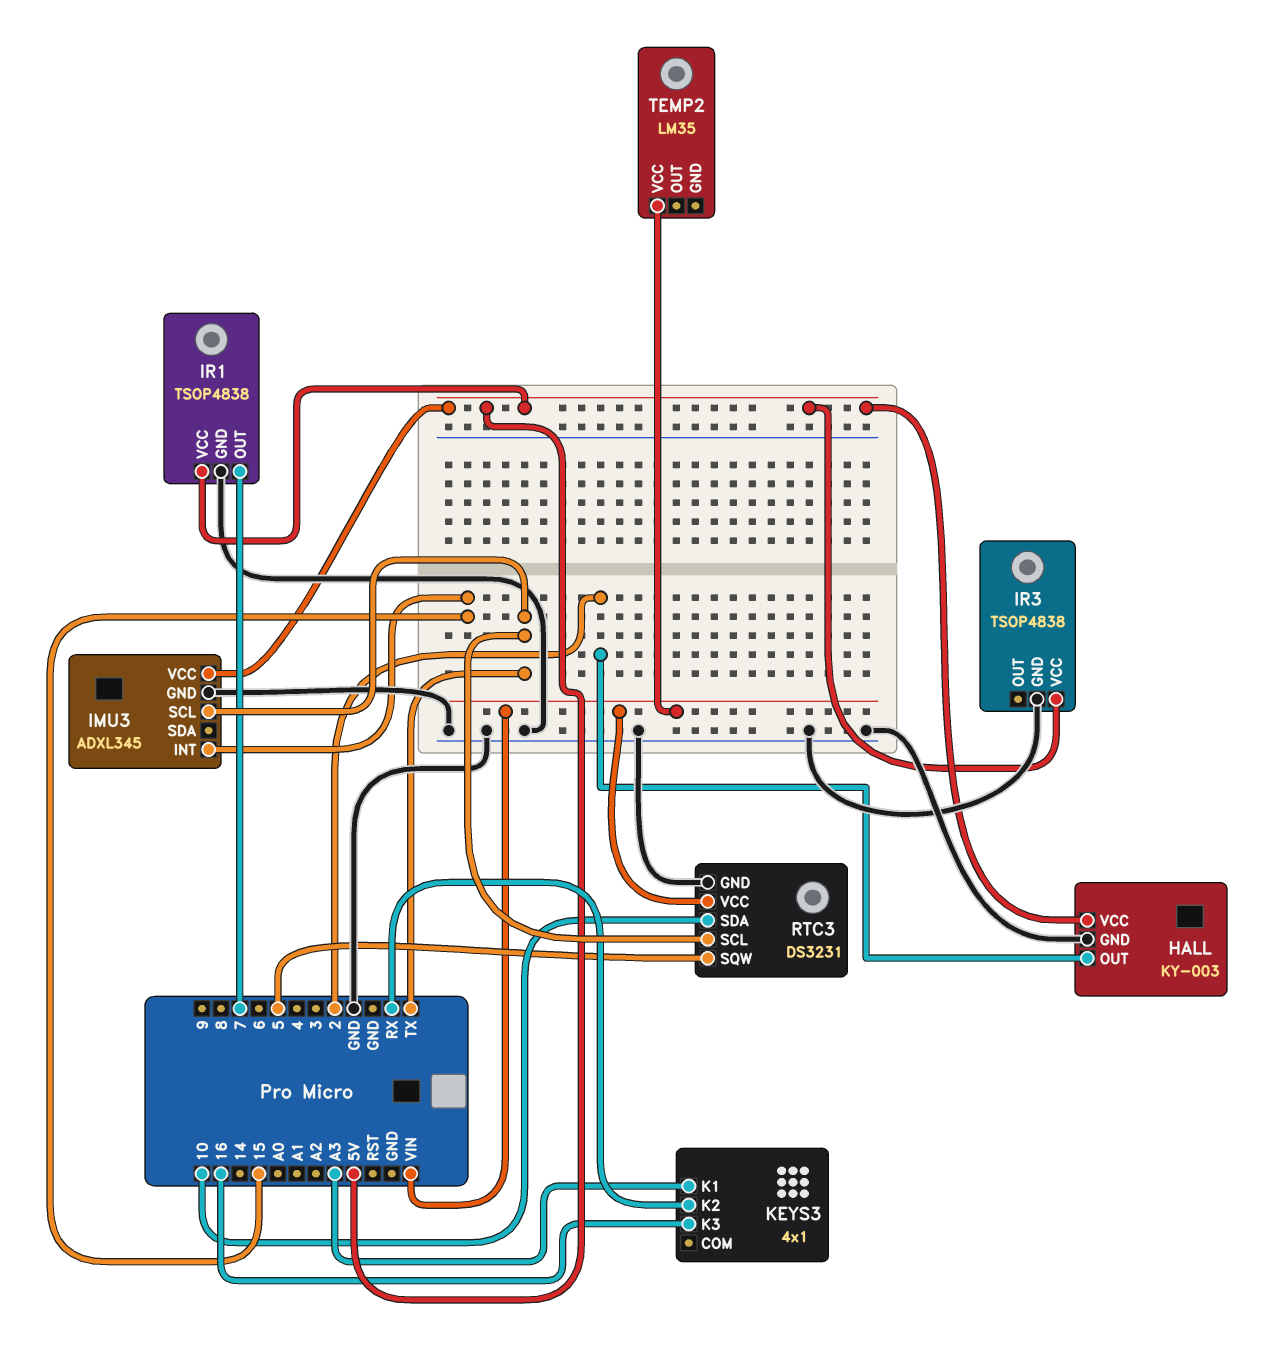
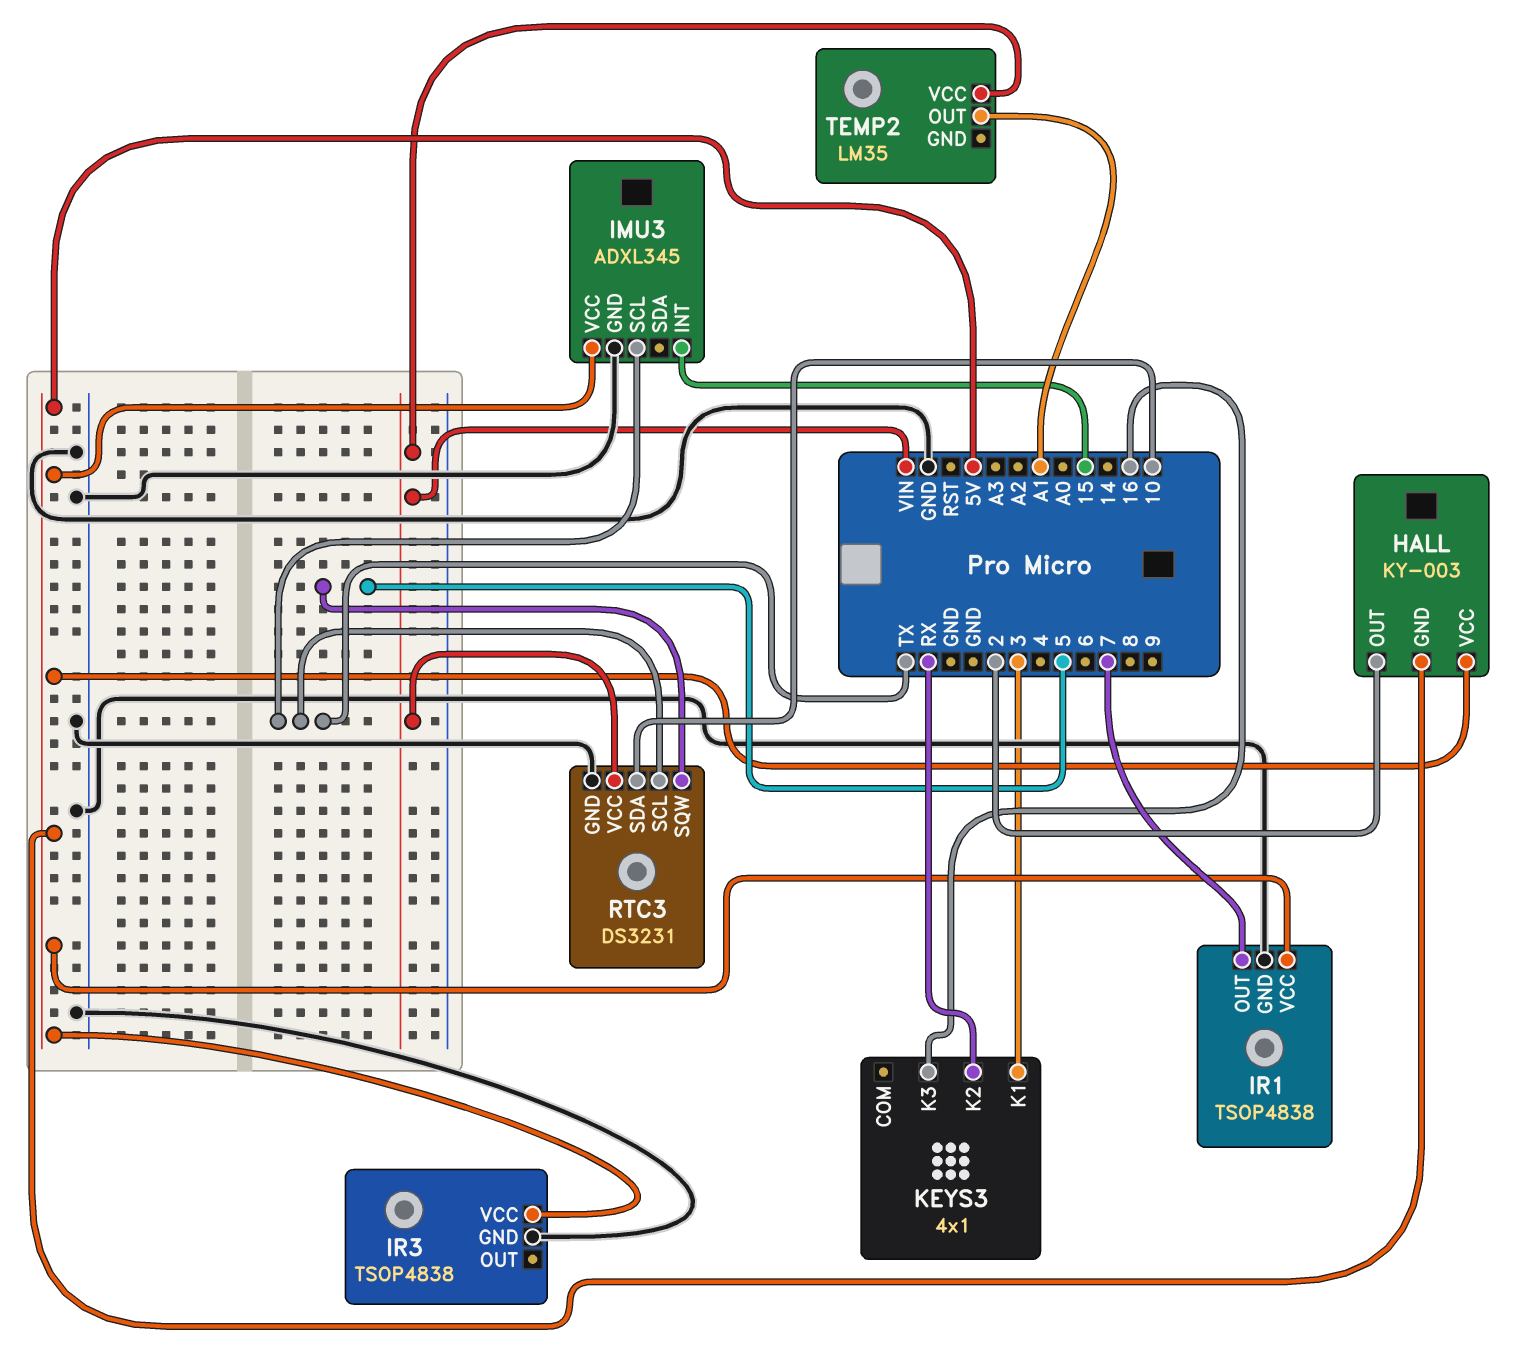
HALL pin GND: GND -> 5V
KEYS3 pin K1: A3 -> 3
TEMP2 pin OUT: none -> A1

